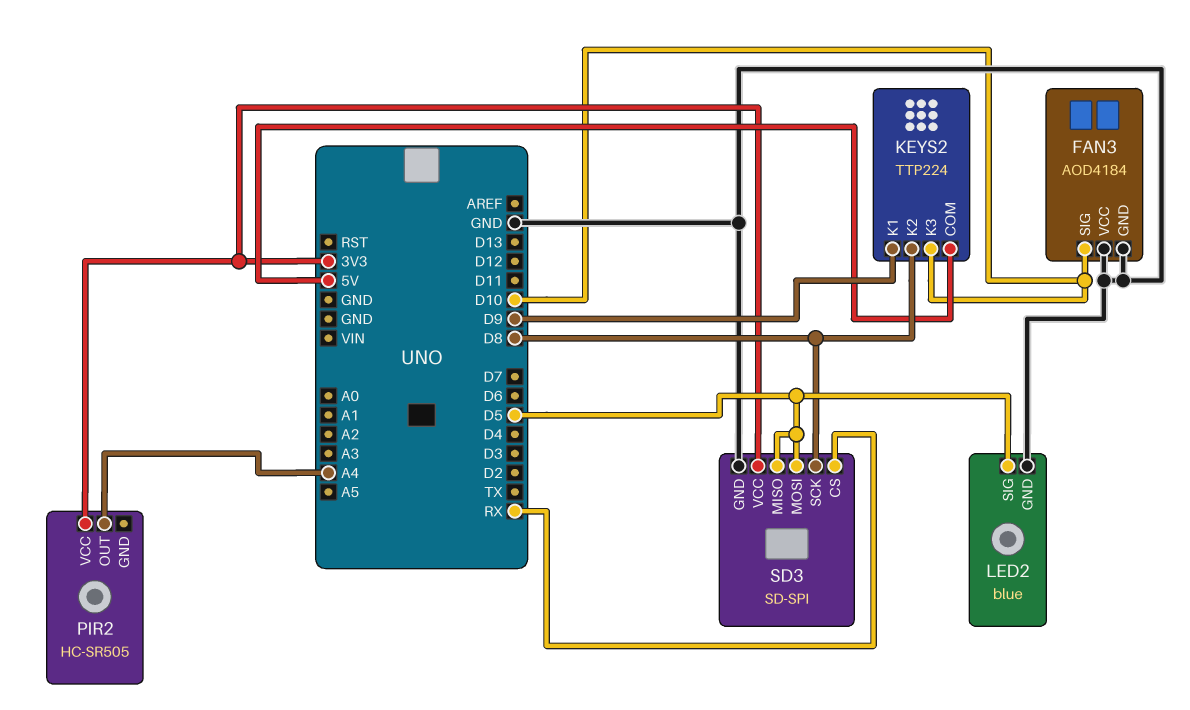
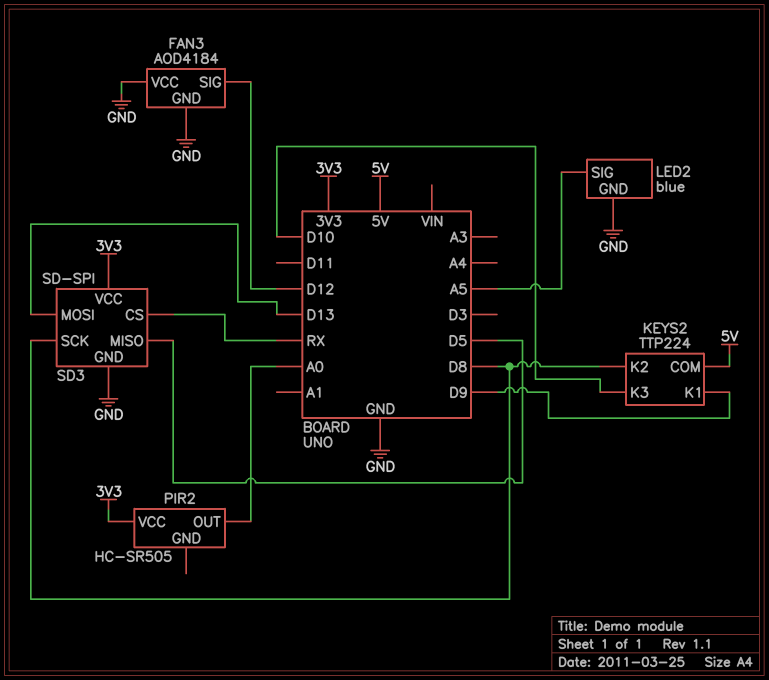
FAN3 pin SIG: D10 -> D12
LED2 pin SIG: D5 -> A5
PIR2 pin OUT: A4 -> A0
SD3 pin MOSI: D5 -> D13

